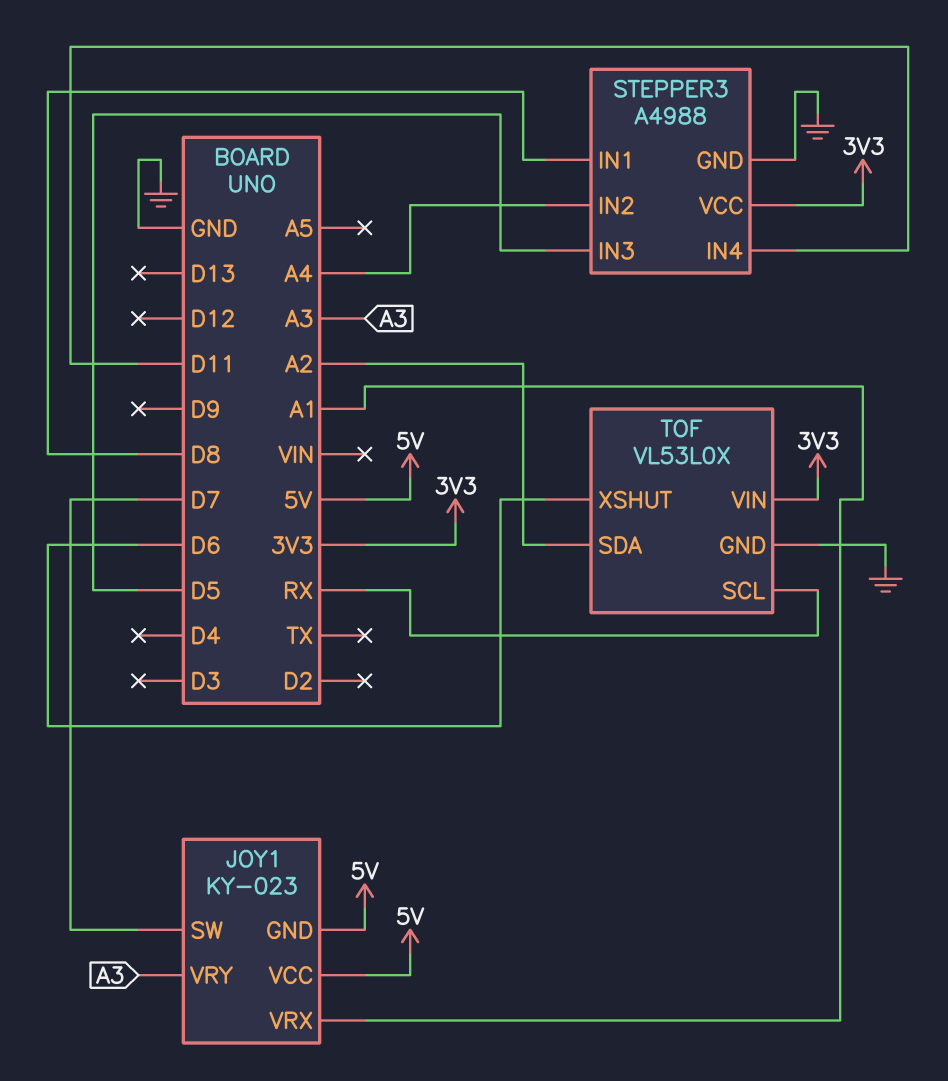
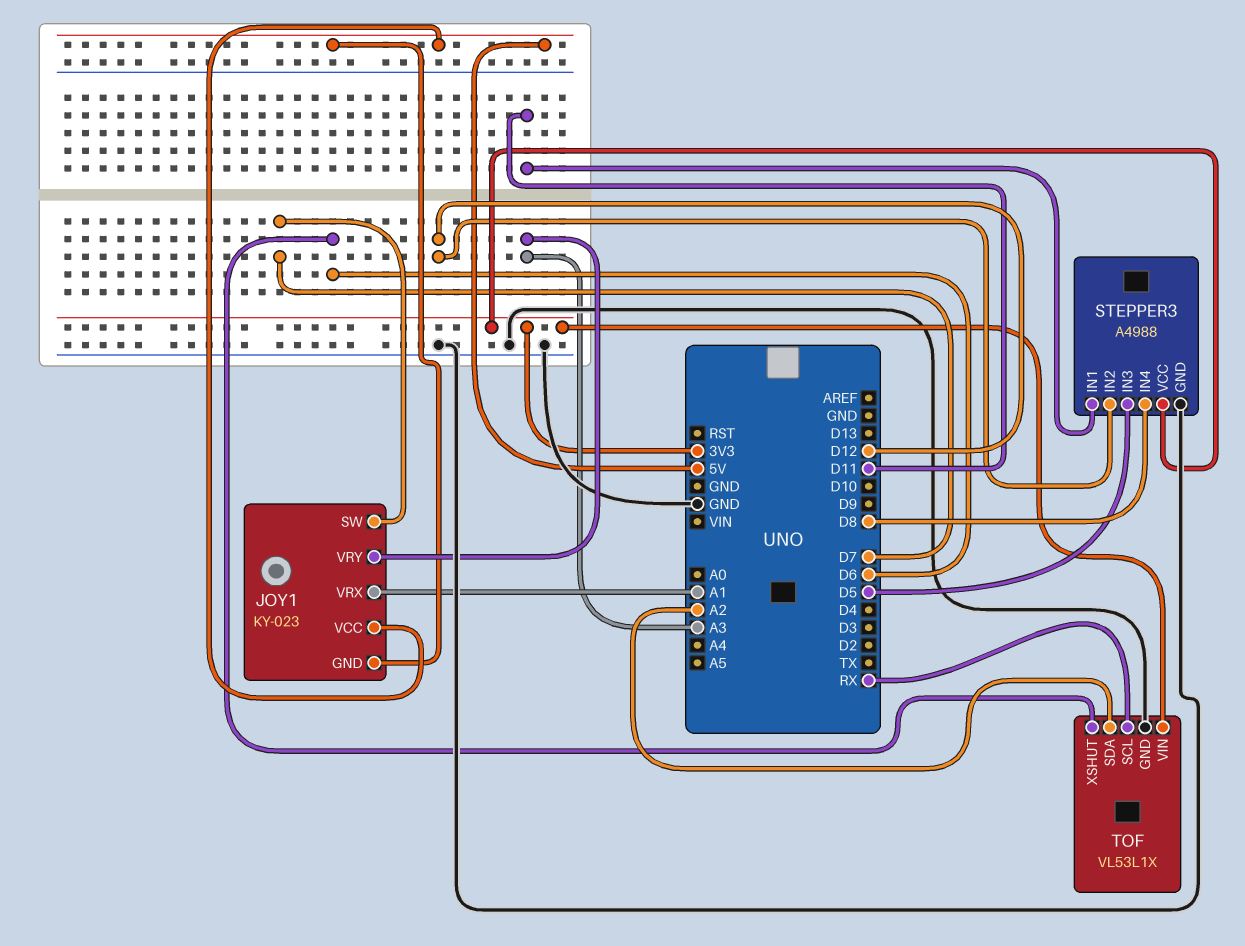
STEPPER3 pin IN1: D8 -> D11
STEPPER3 pin IN2: A4 -> D12
STEPPER3 pin IN4: D11 -> D8
TOF: VL53L0X -> VL53L1X

